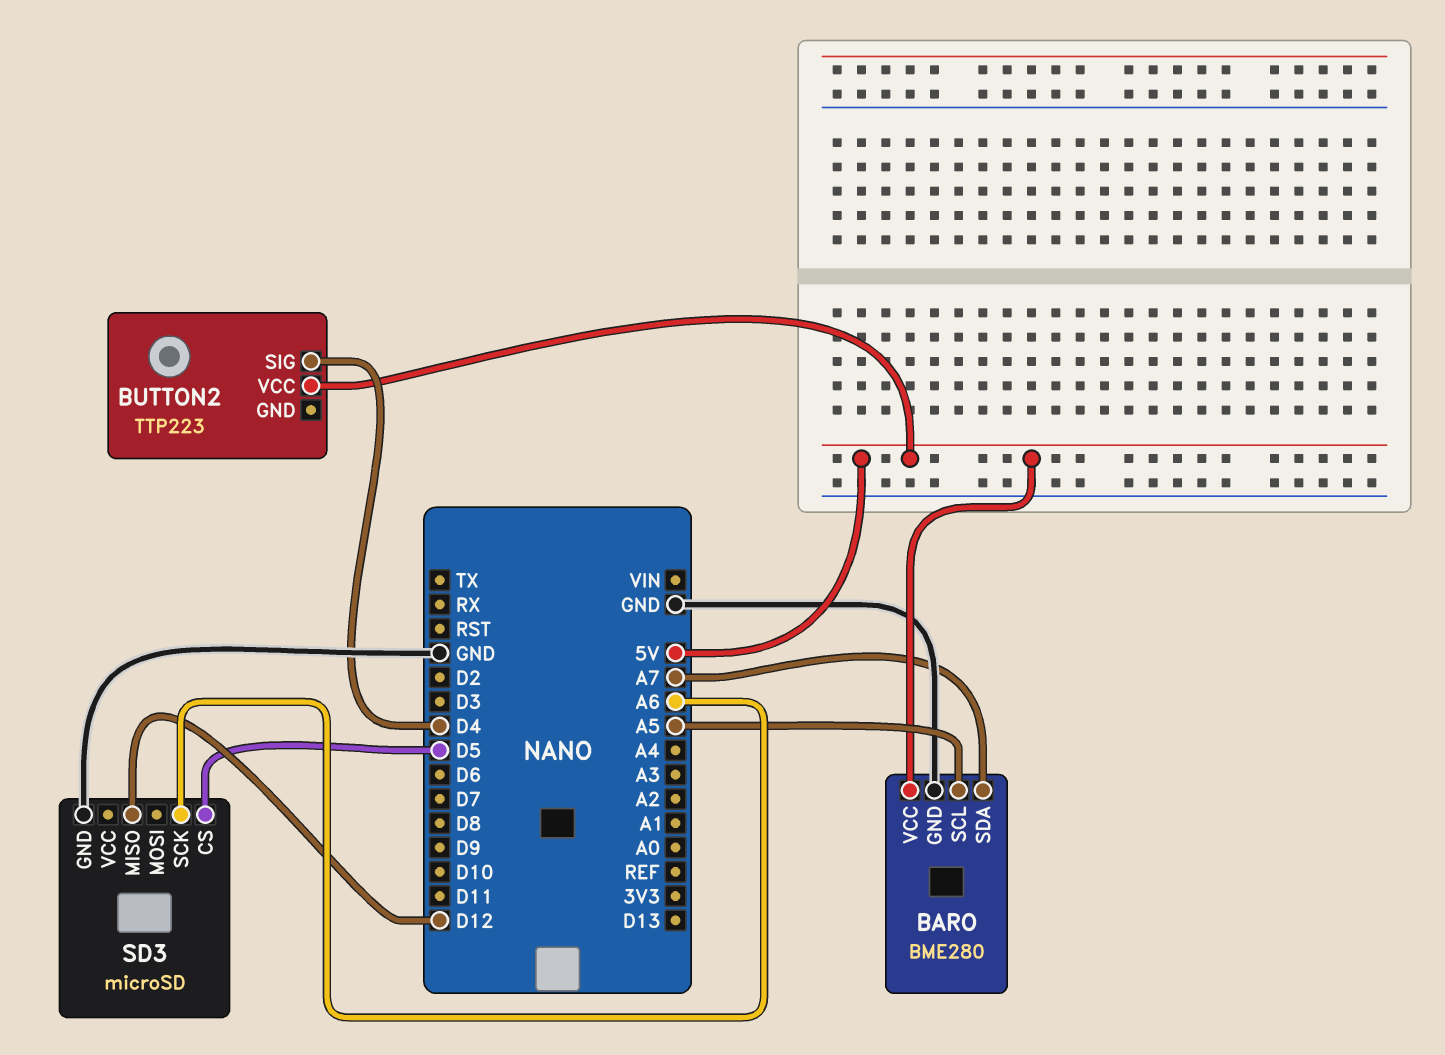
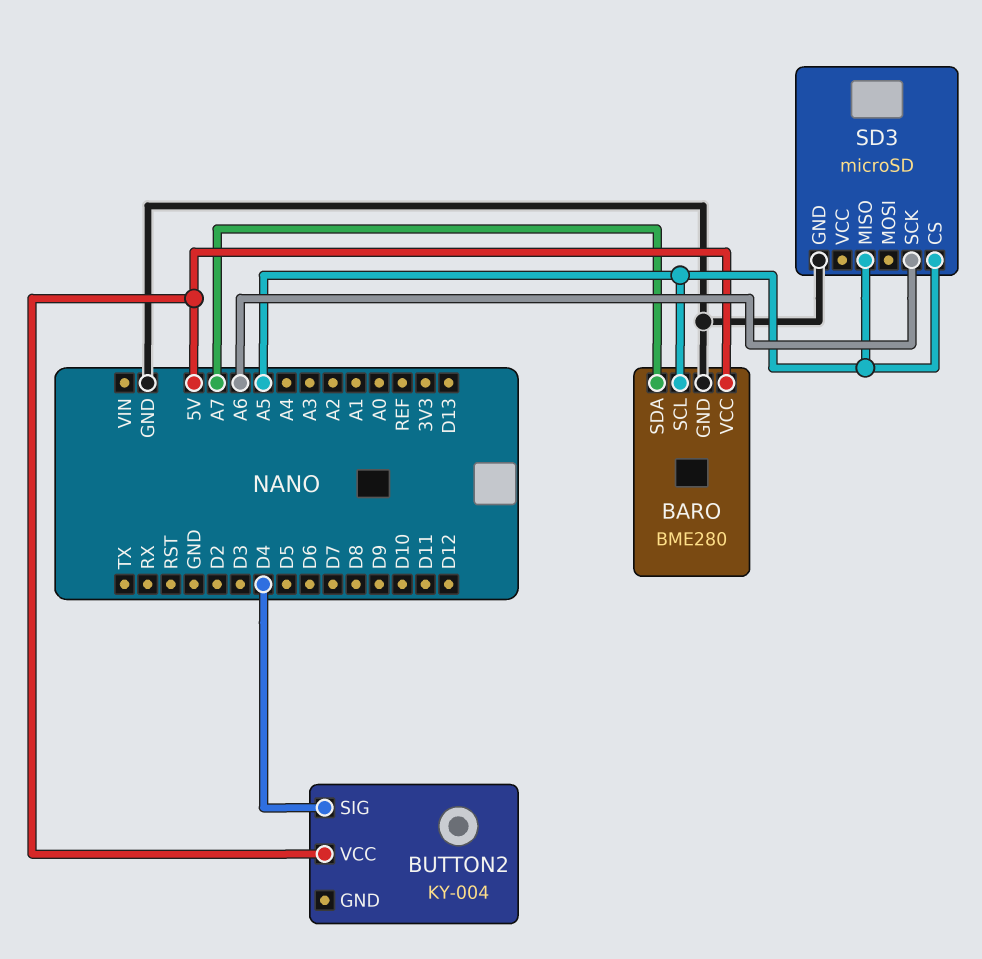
BUTTON2: TTP223 -> KY-004
SD3 pin CS: D5 -> A5
SD3 pin MISO: D12 -> A5

